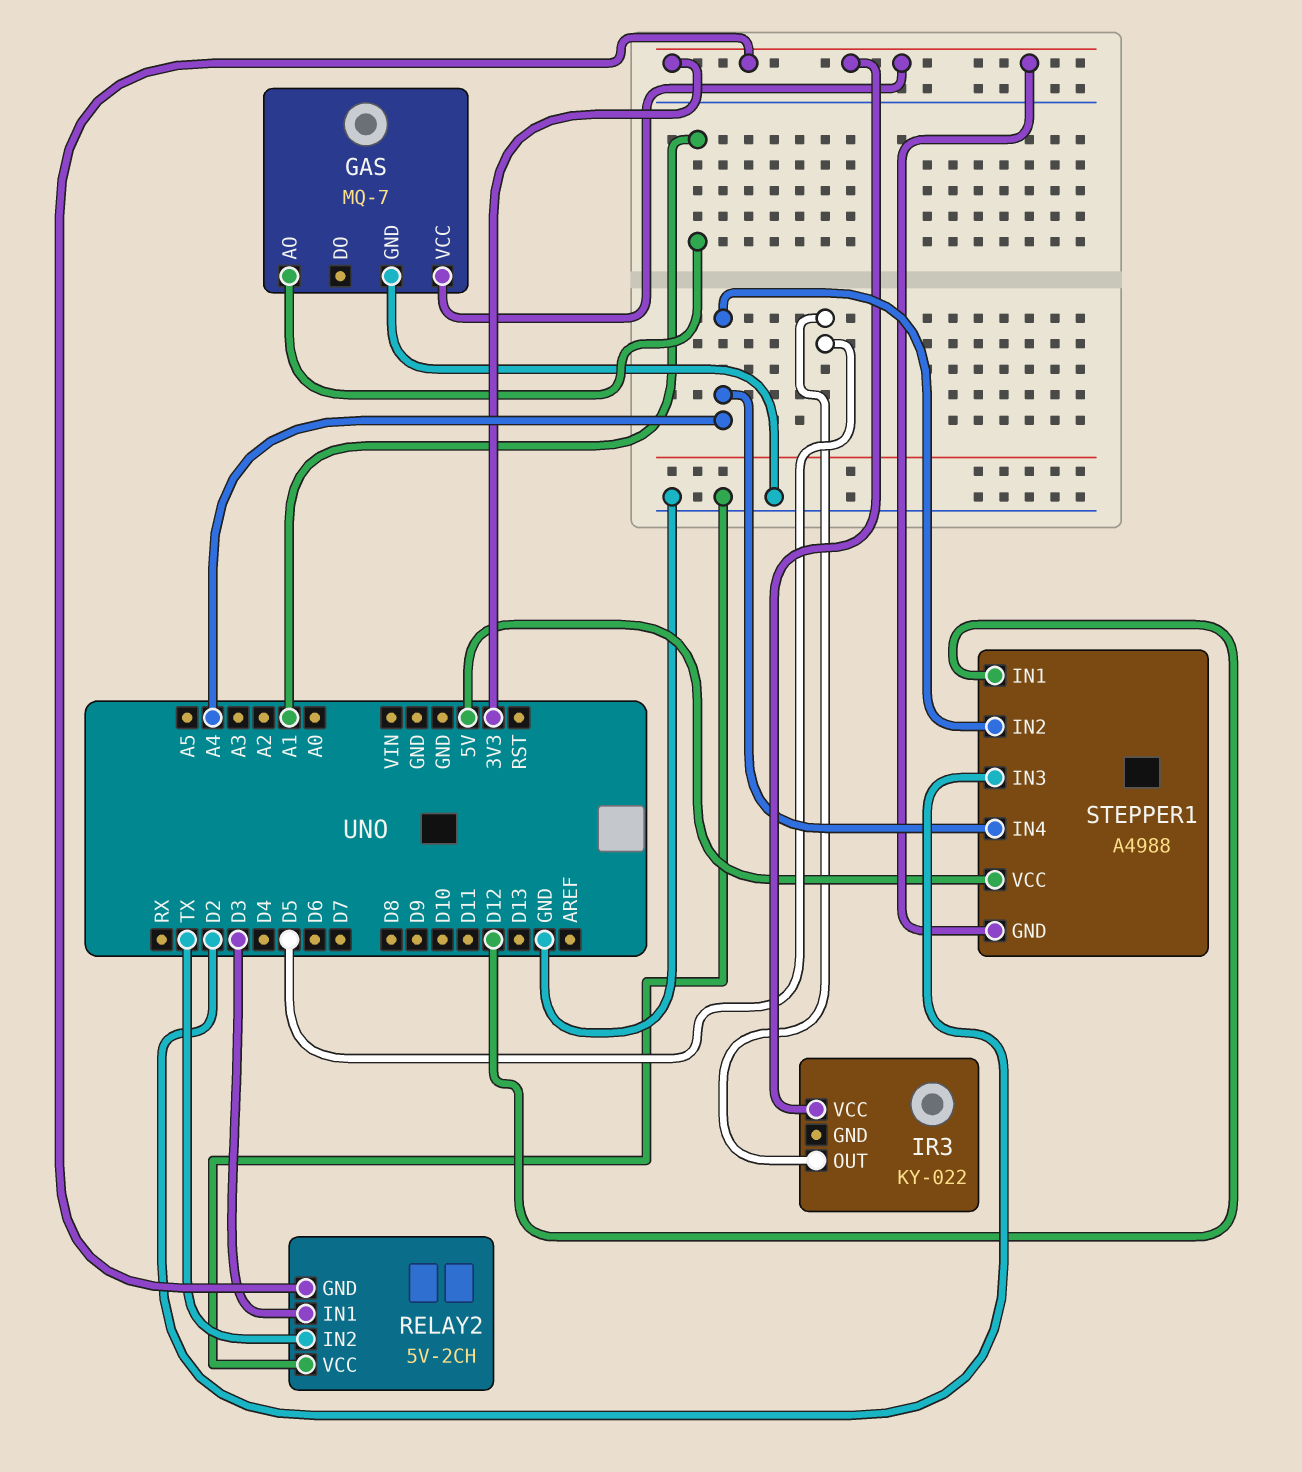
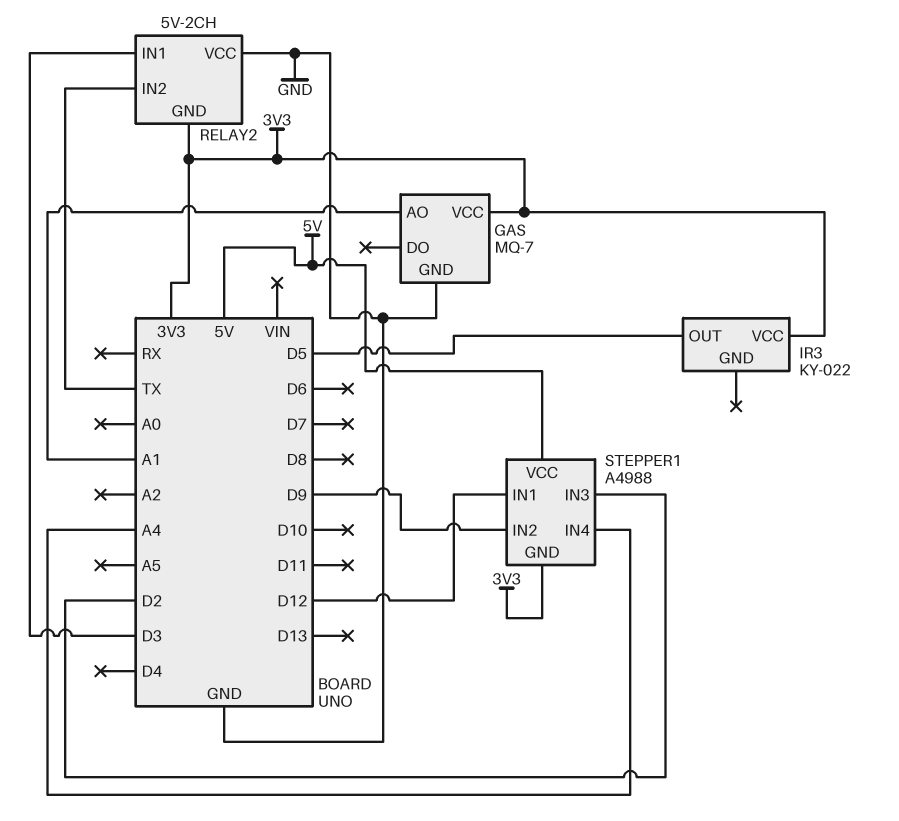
STEPPER1 pin IN2: A4 -> D9

